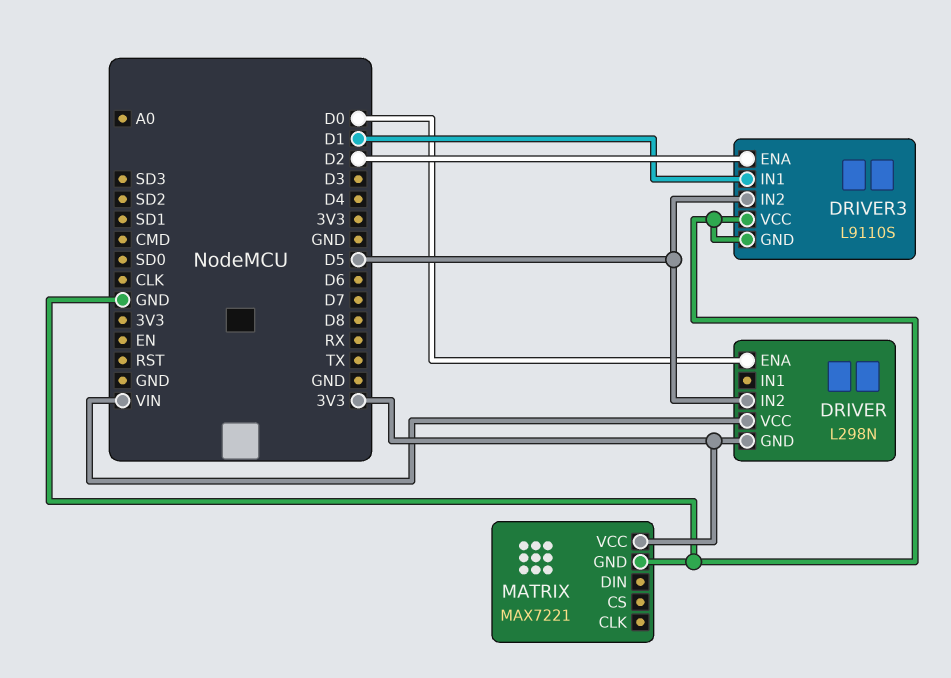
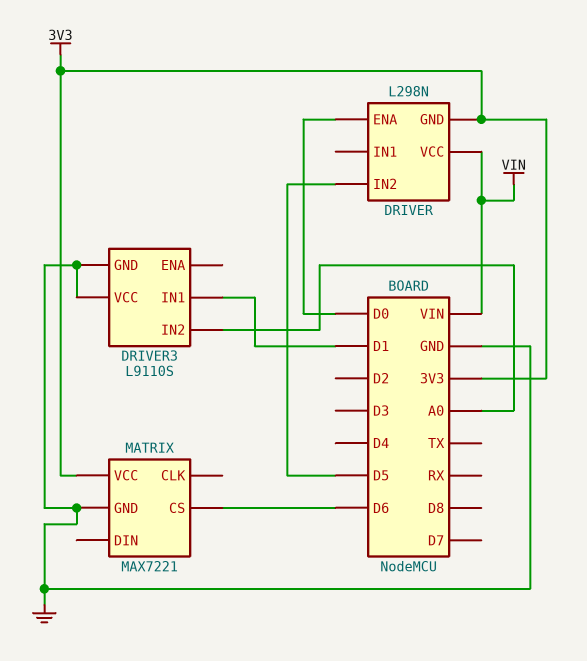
DRIVER3 pin ENA: D2 -> none
DRIVER3 pin IN2: D5 -> A0
MATRIX pin CS: none -> D6

